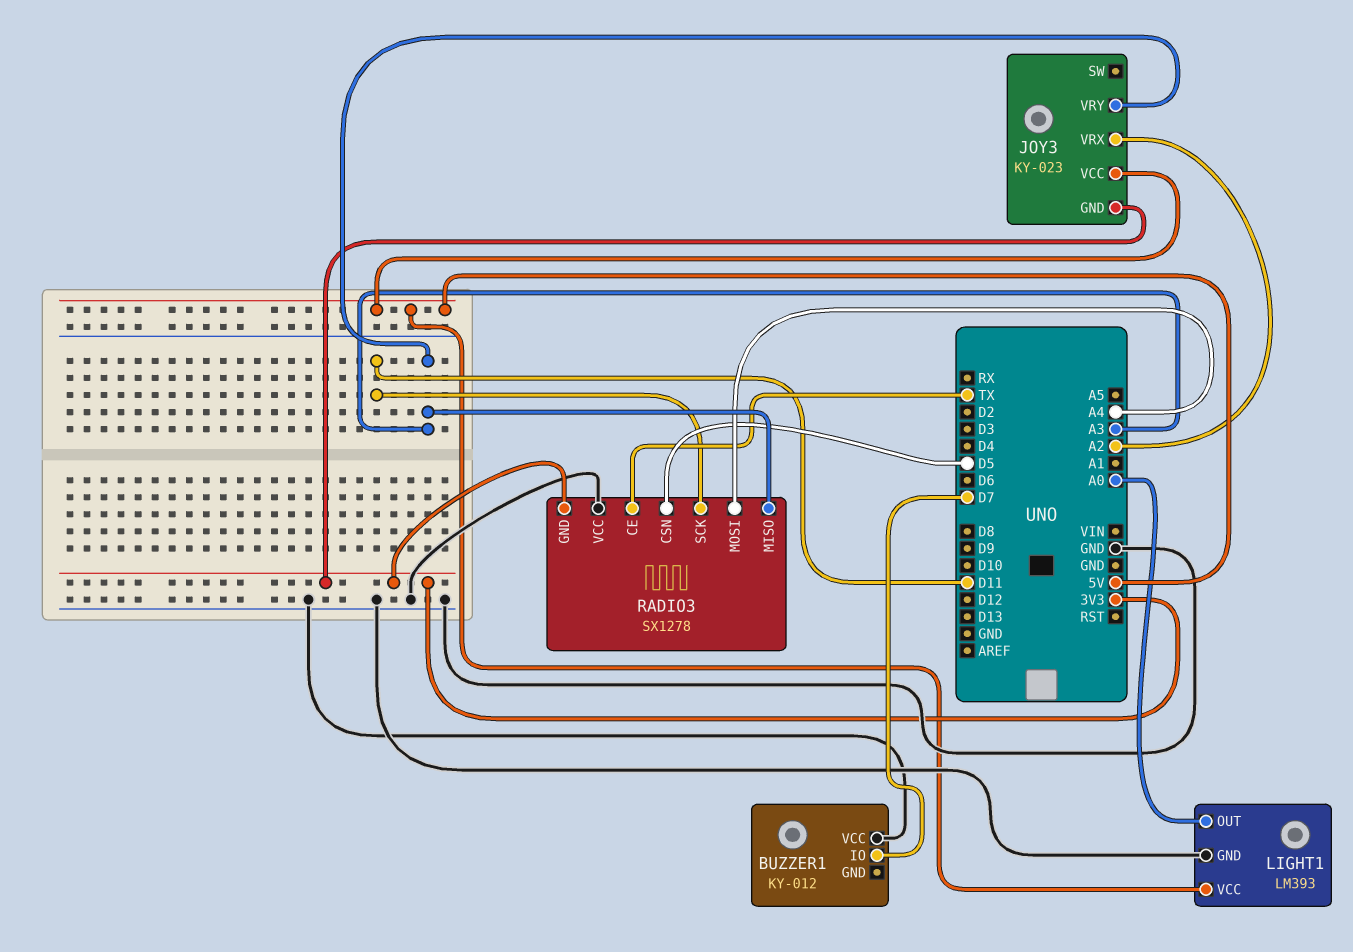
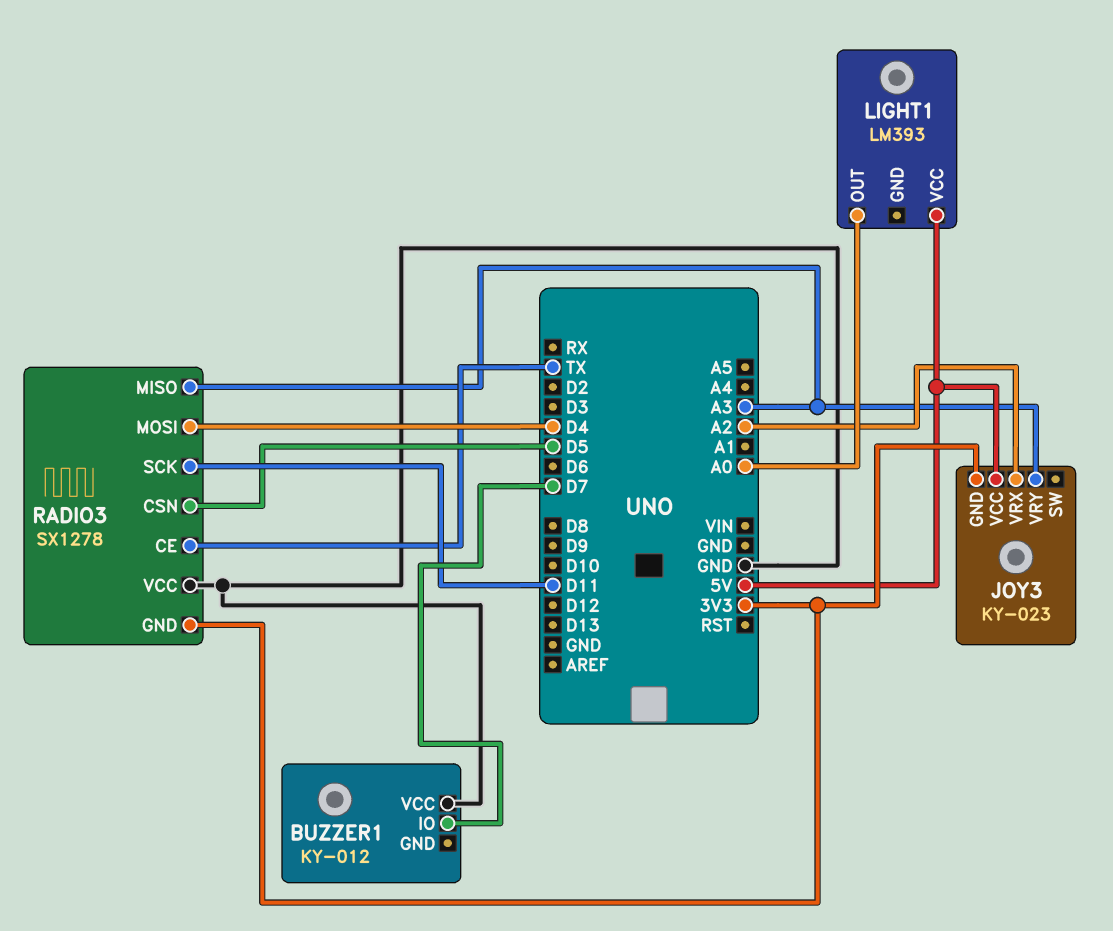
LIGHT1 pin GND: GND -> none
RADIO3 pin MOSI: A4 -> D4

